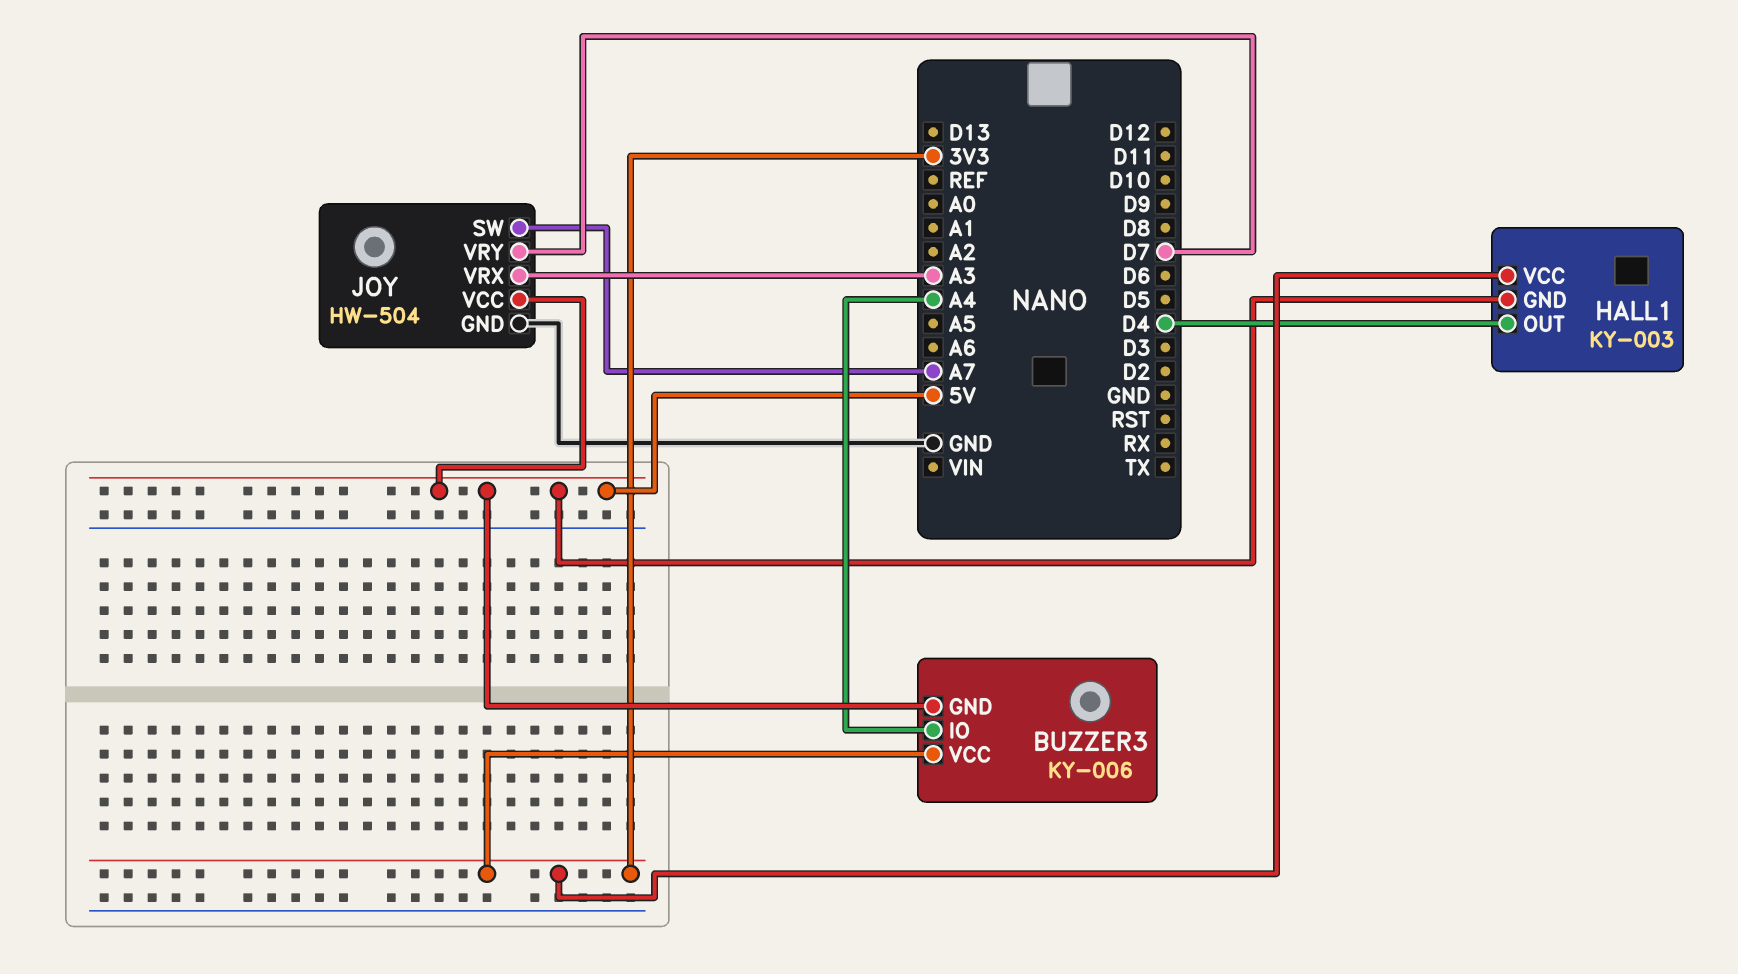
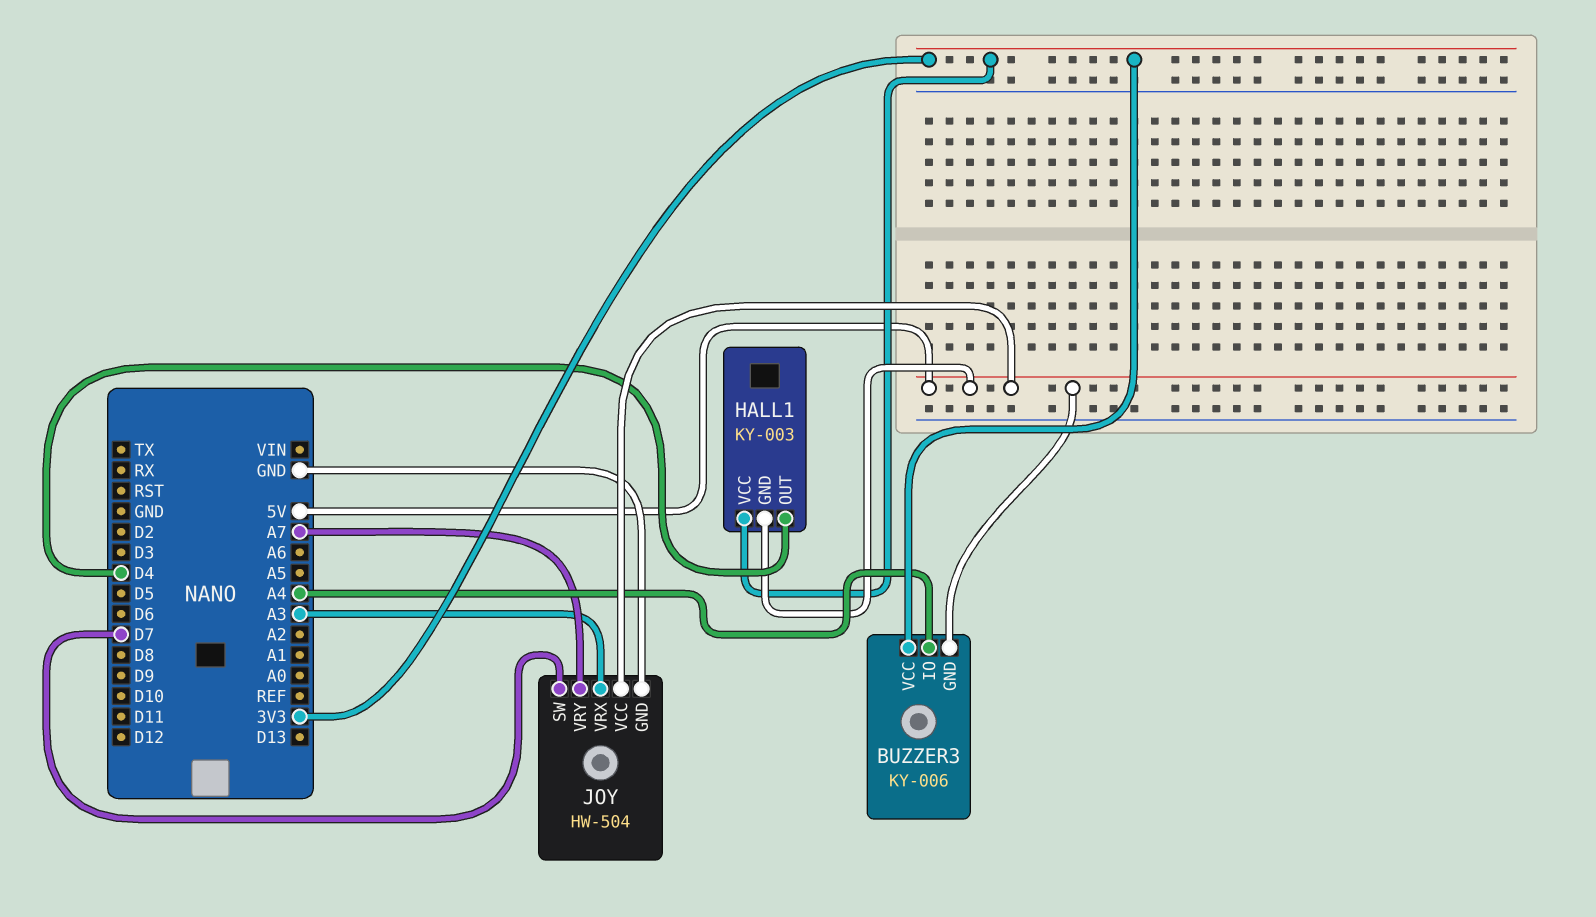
JOY pin SW: A7 -> D7
JOY pin VRY: D7 -> A7

